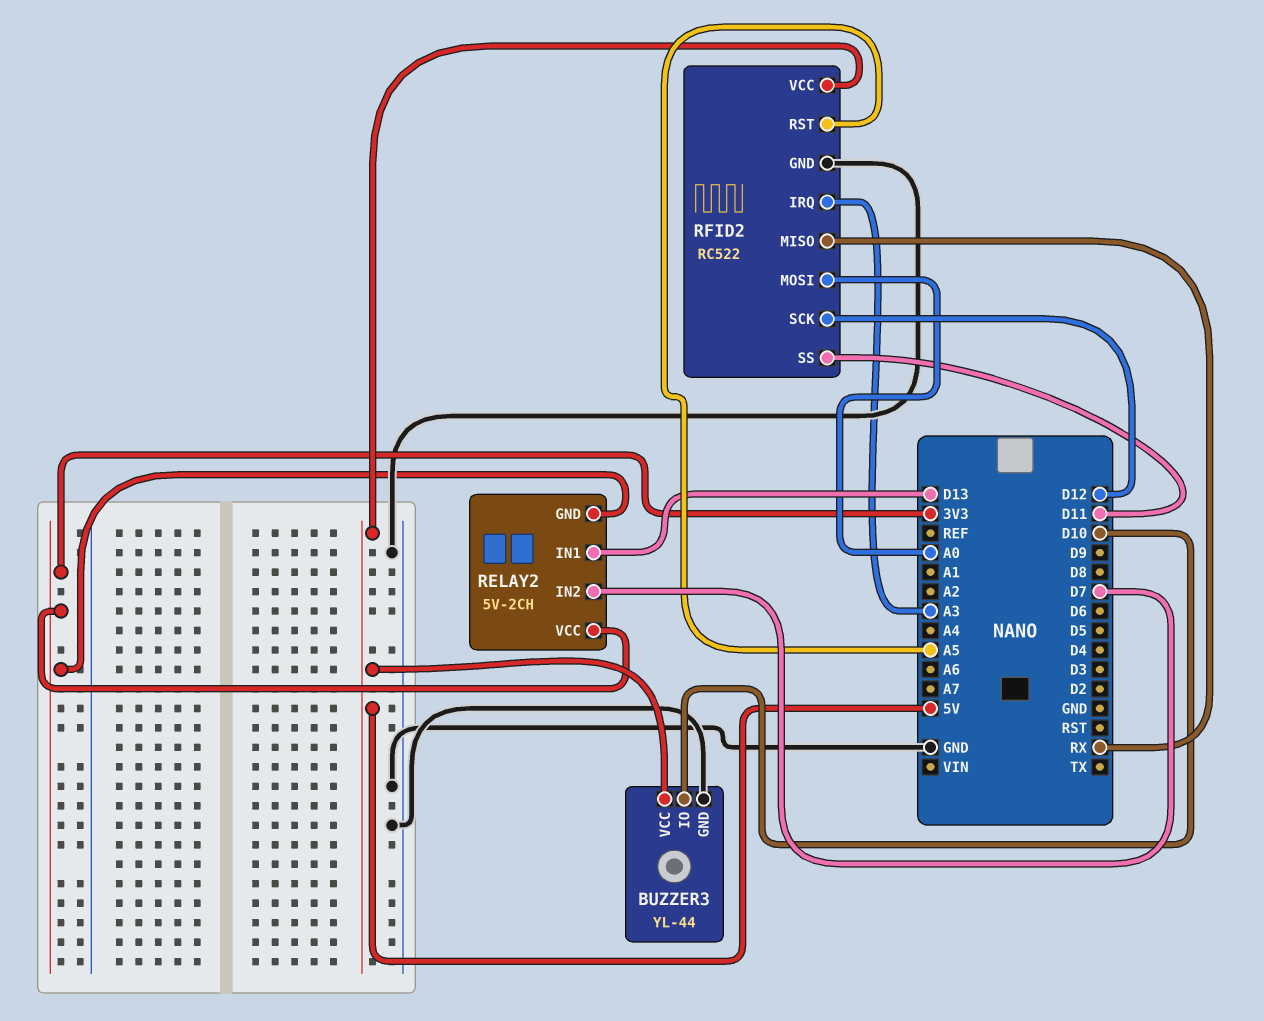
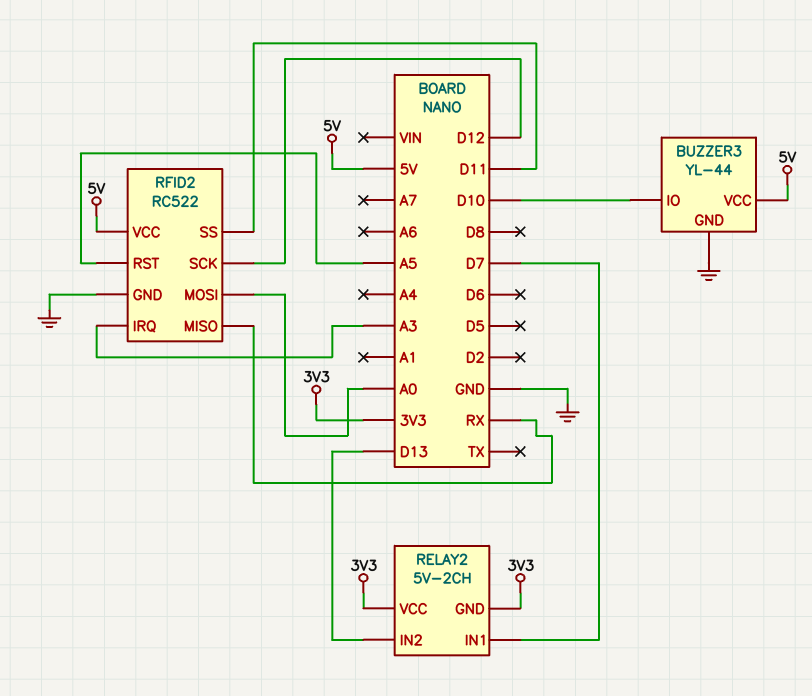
RELAY2 pin IN1: D13 -> D7
RELAY2 pin IN2: D7 -> D13

